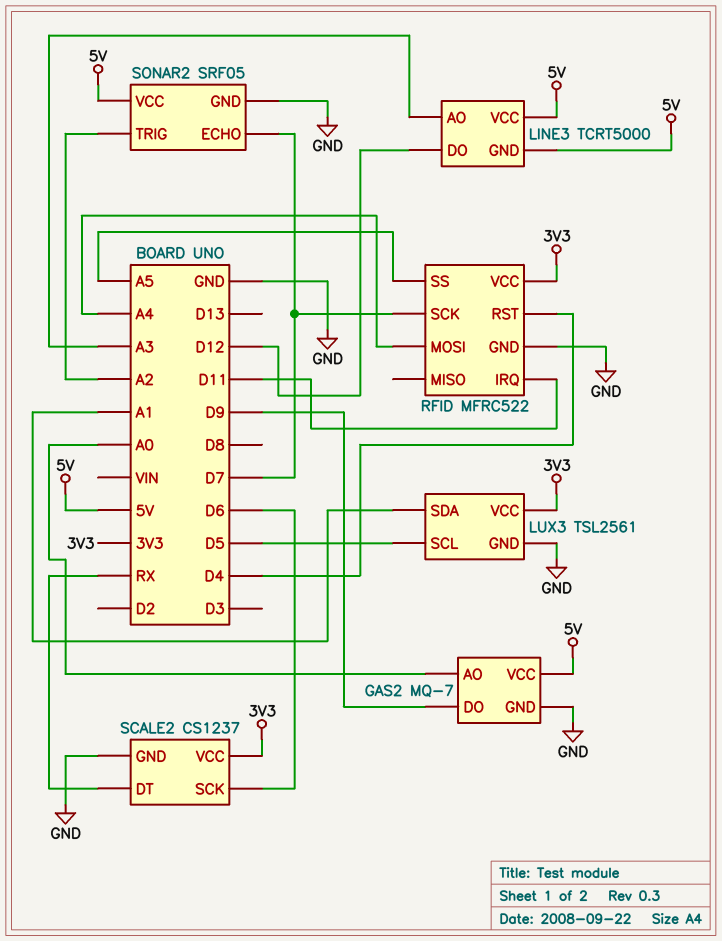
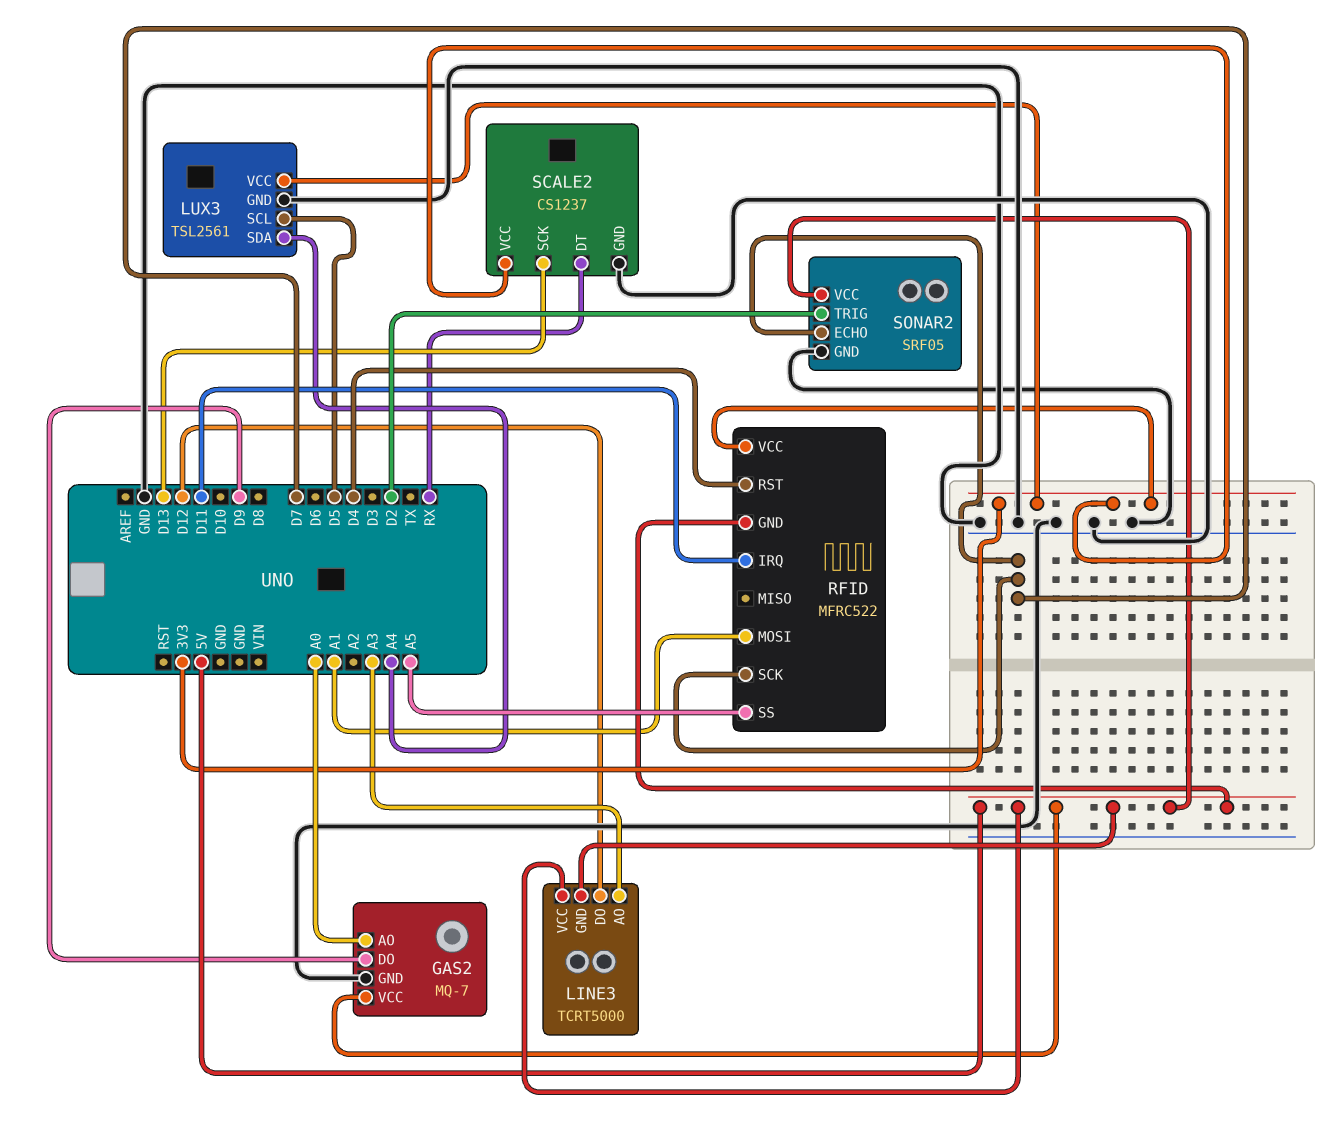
LUX3 pin SDA: A1 -> A4
RFID pin GND: GND -> 5V
RFID pin MOSI: A4 -> A1
SCALE2 pin SCK: D6 -> D13
SONAR2 pin TRIG: A2 -> D2

